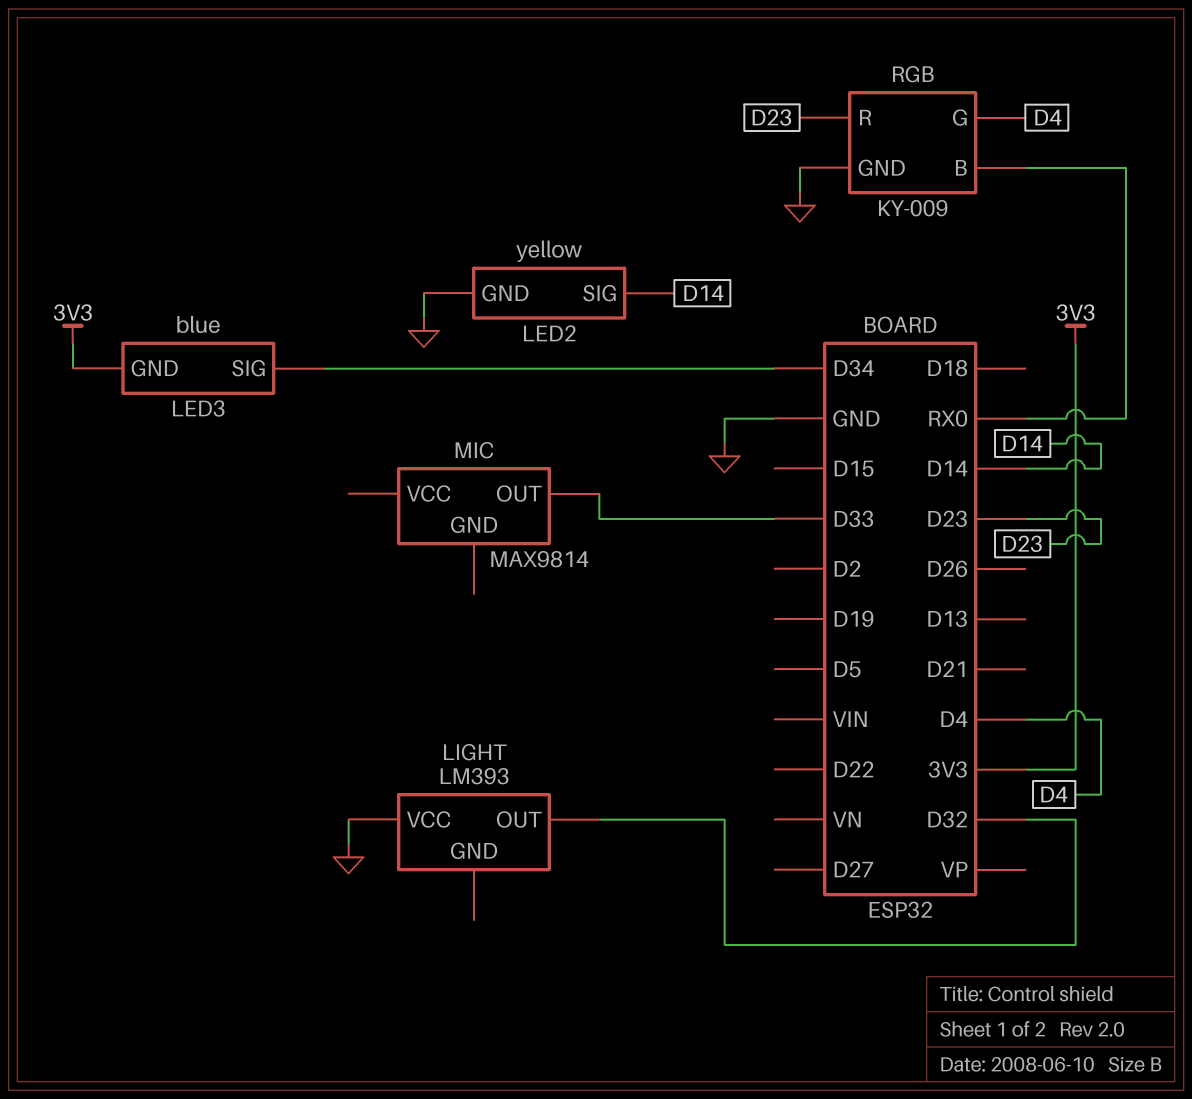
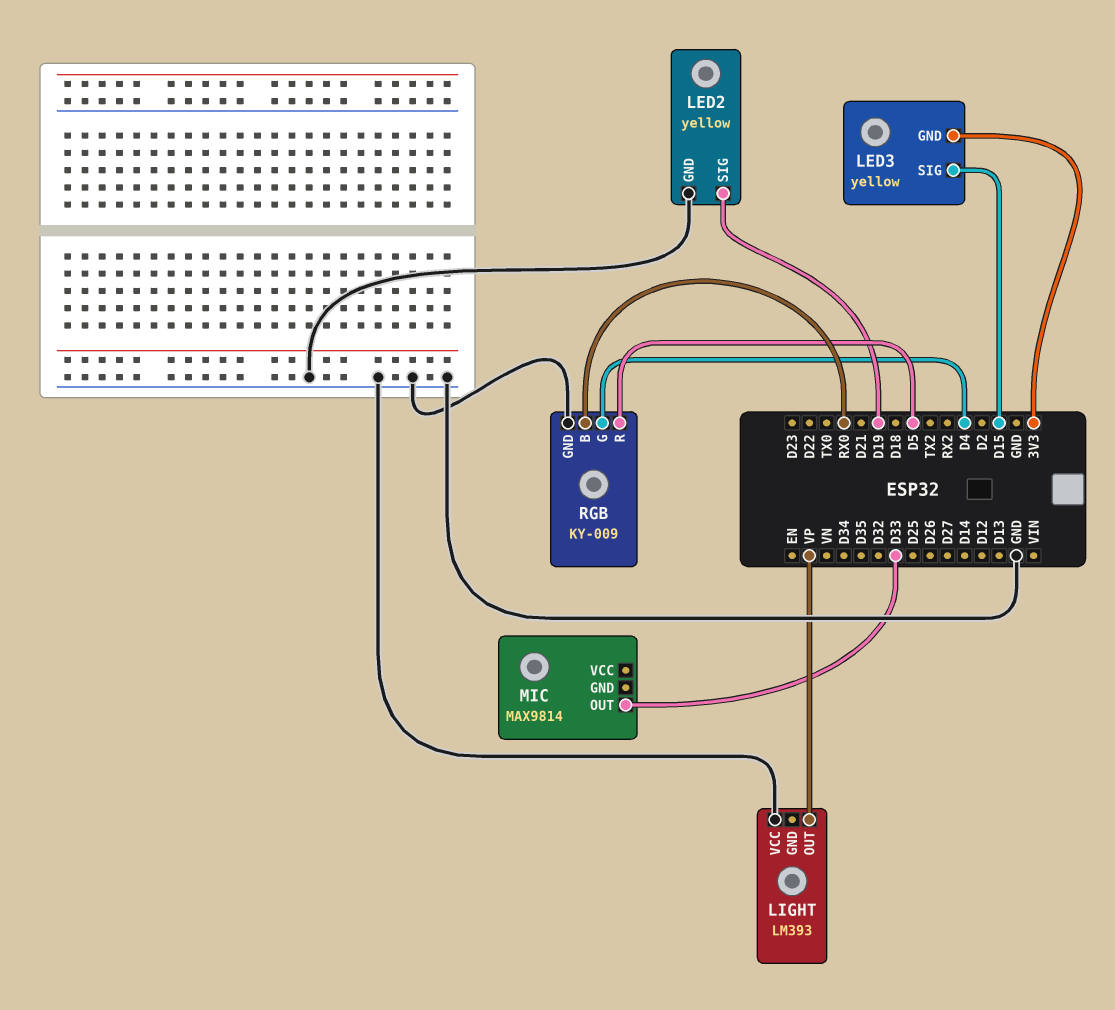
LED2 pin SIG: D14 -> D19
LED3: blue -> yellow
LED3 pin SIG: D34 -> D15
LIGHT pin OUT: D32 -> VP
RGB pin R: D23 -> D5

